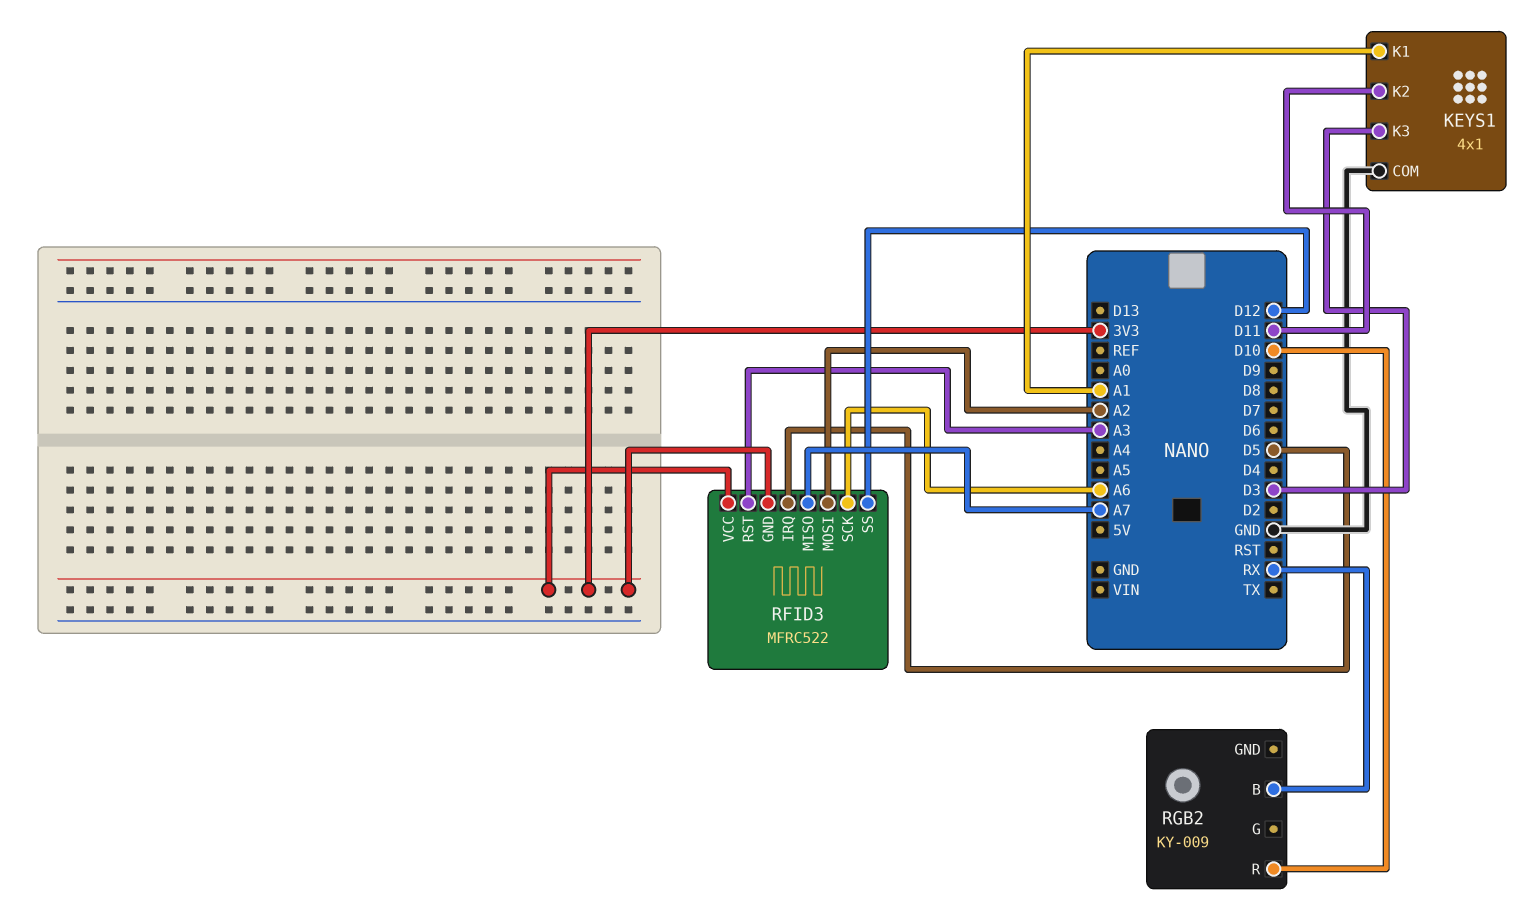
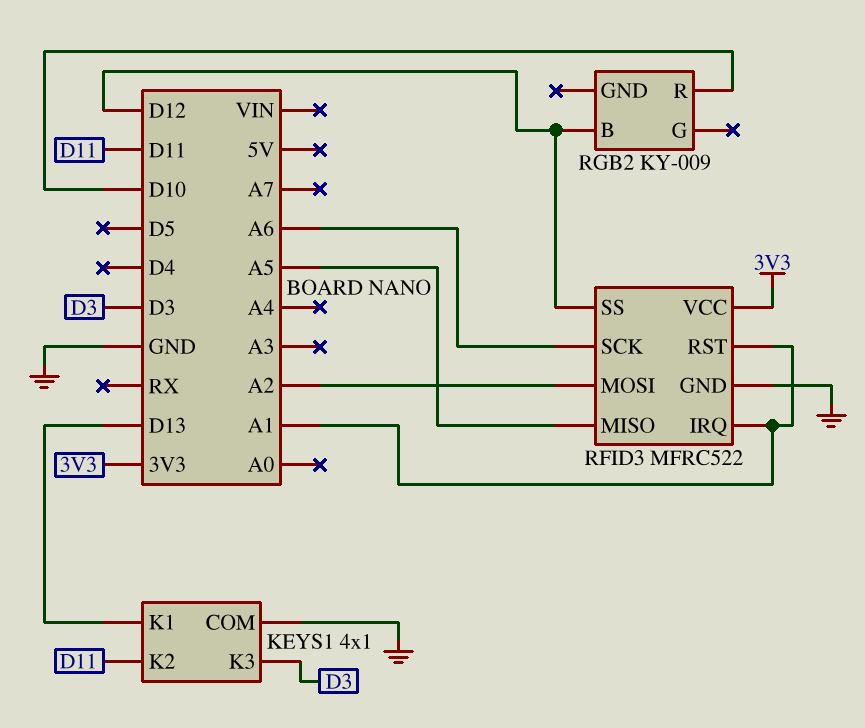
KEYS1 pin K1: A1 -> D13
RFID3 pin GND: 3V3 -> GND
RFID3 pin IRQ: D5 -> A1
RFID3 pin MISO: A7 -> A5
RFID3 pin RST: A3 -> A1
RGB2 pin B: RX -> D12

